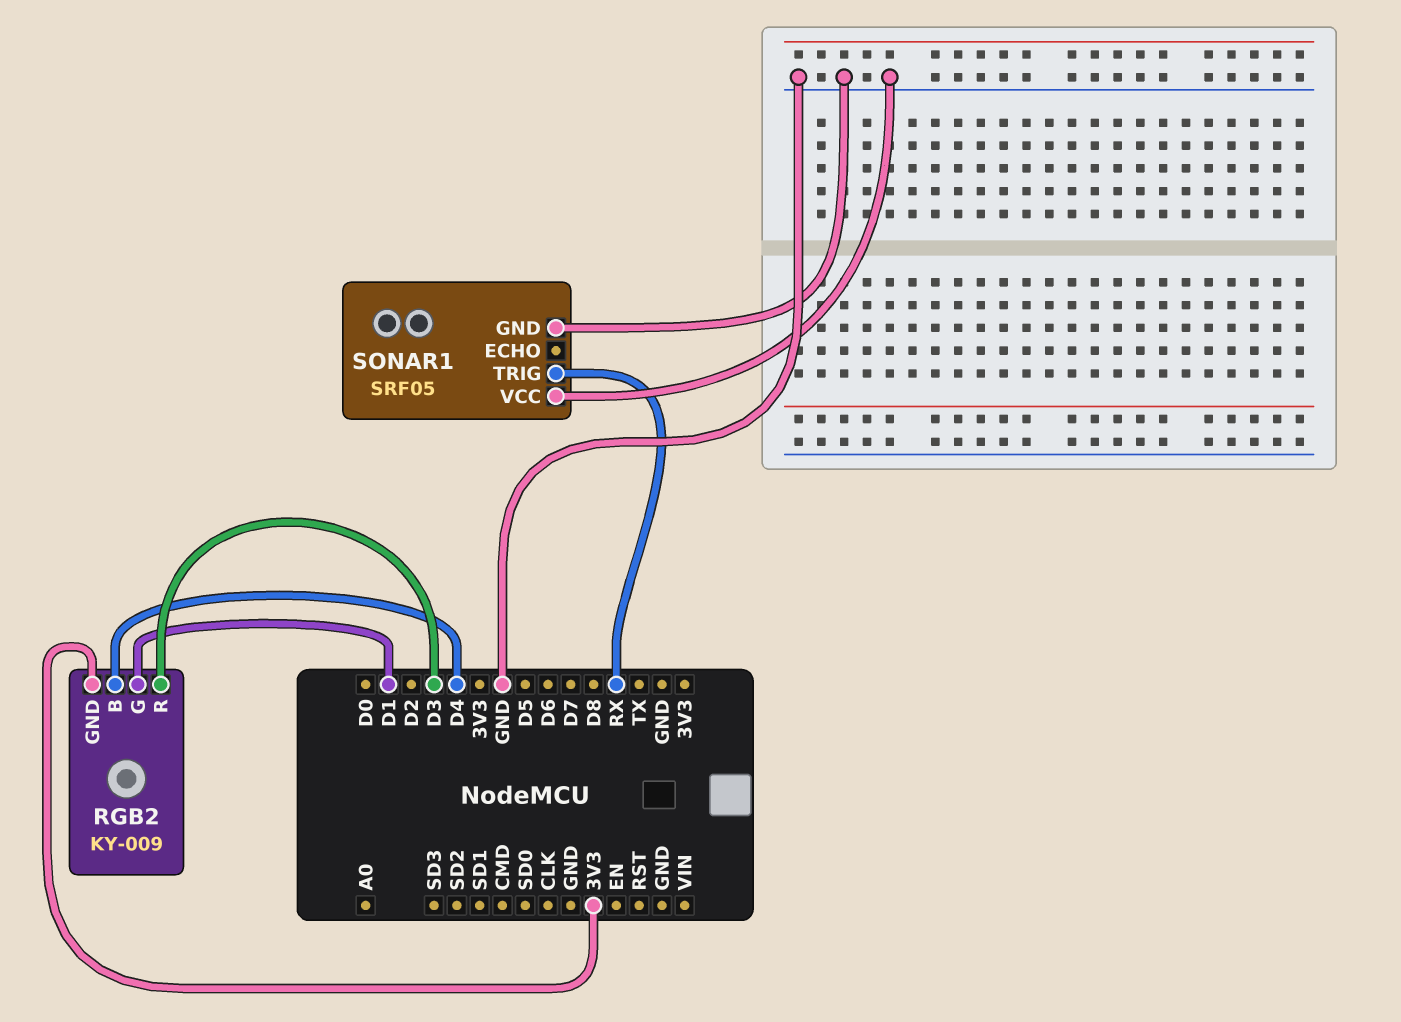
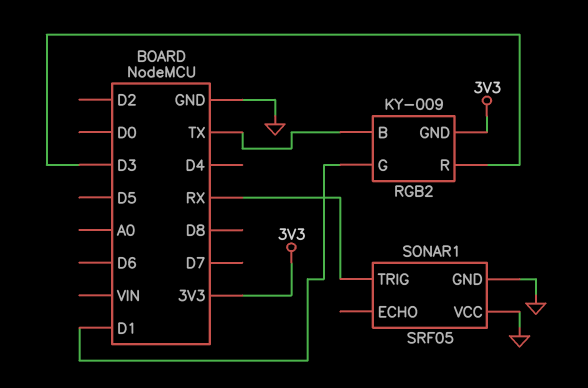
RGB2 pin B: D4 -> TX

